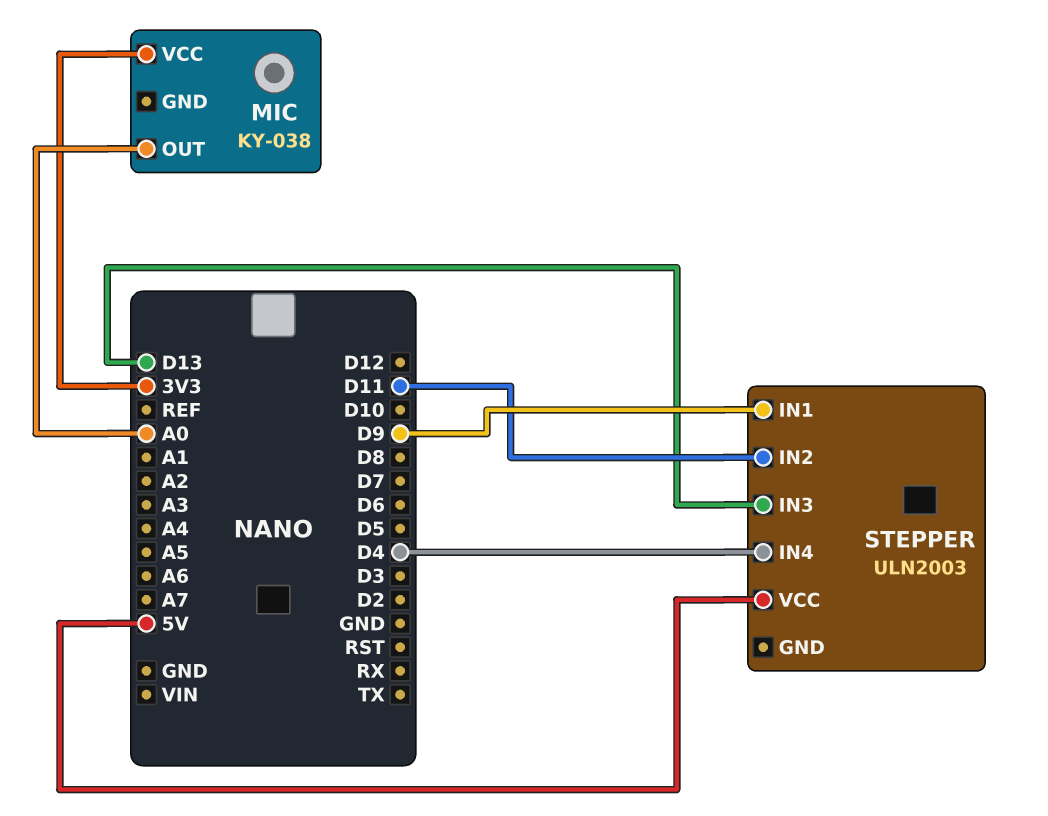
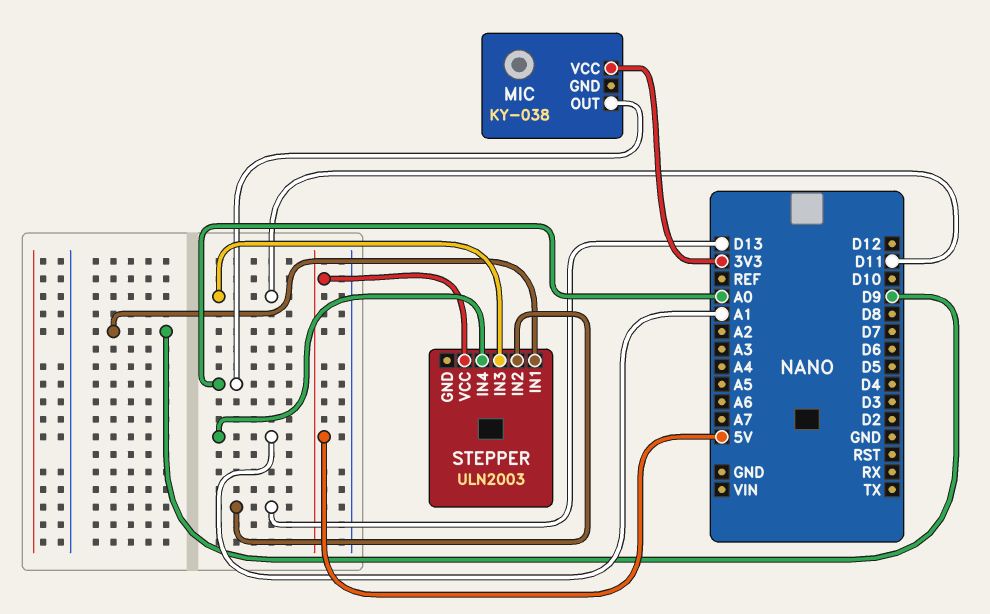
STEPPER pin IN2: D11 -> D13
STEPPER pin IN3: D13 -> D11
STEPPER pin IN4: D4 -> A1

